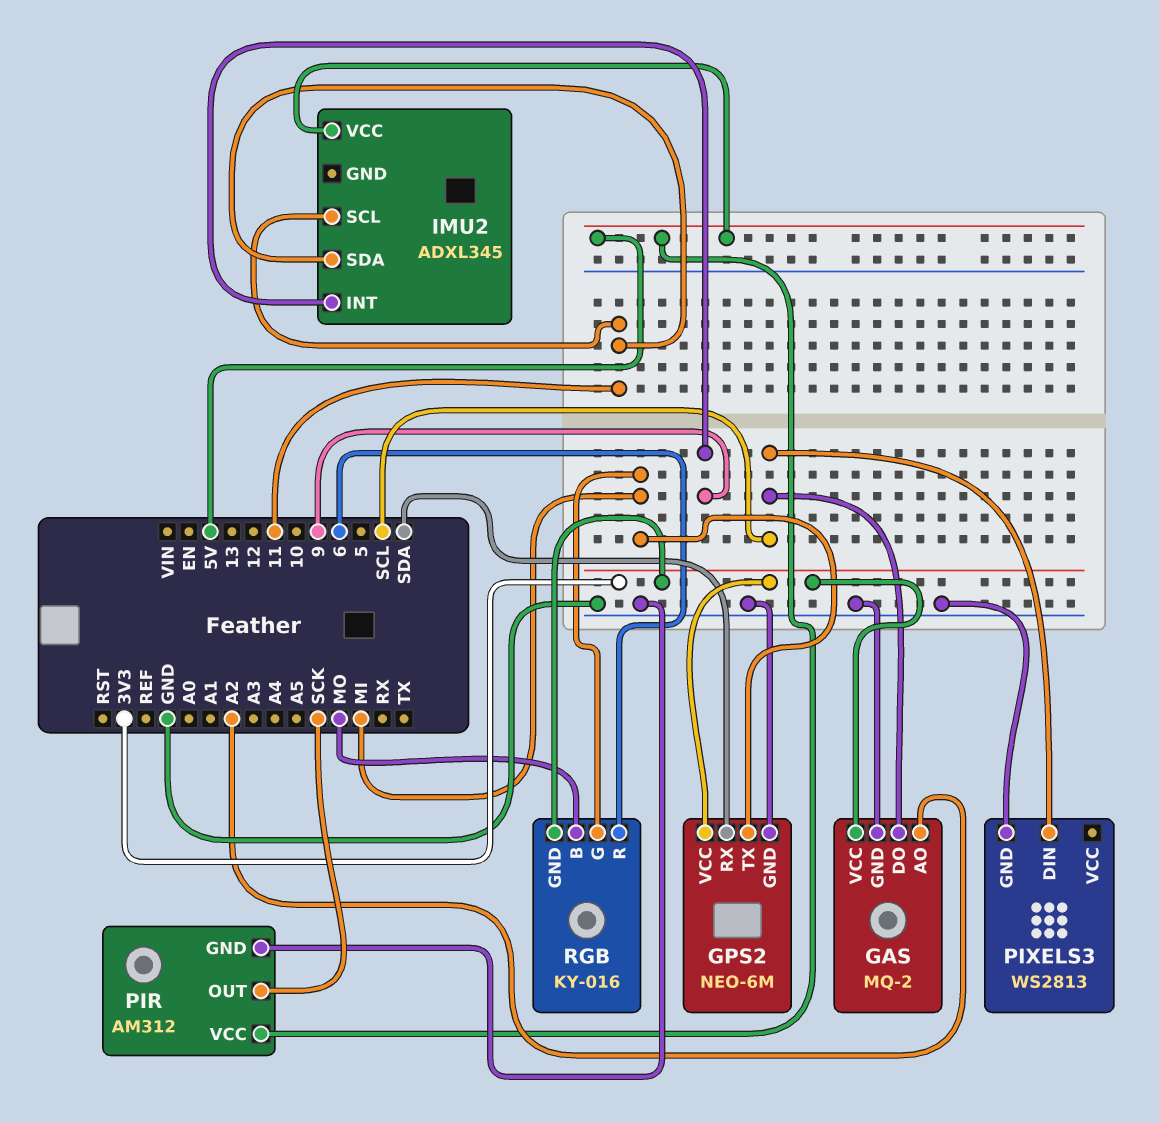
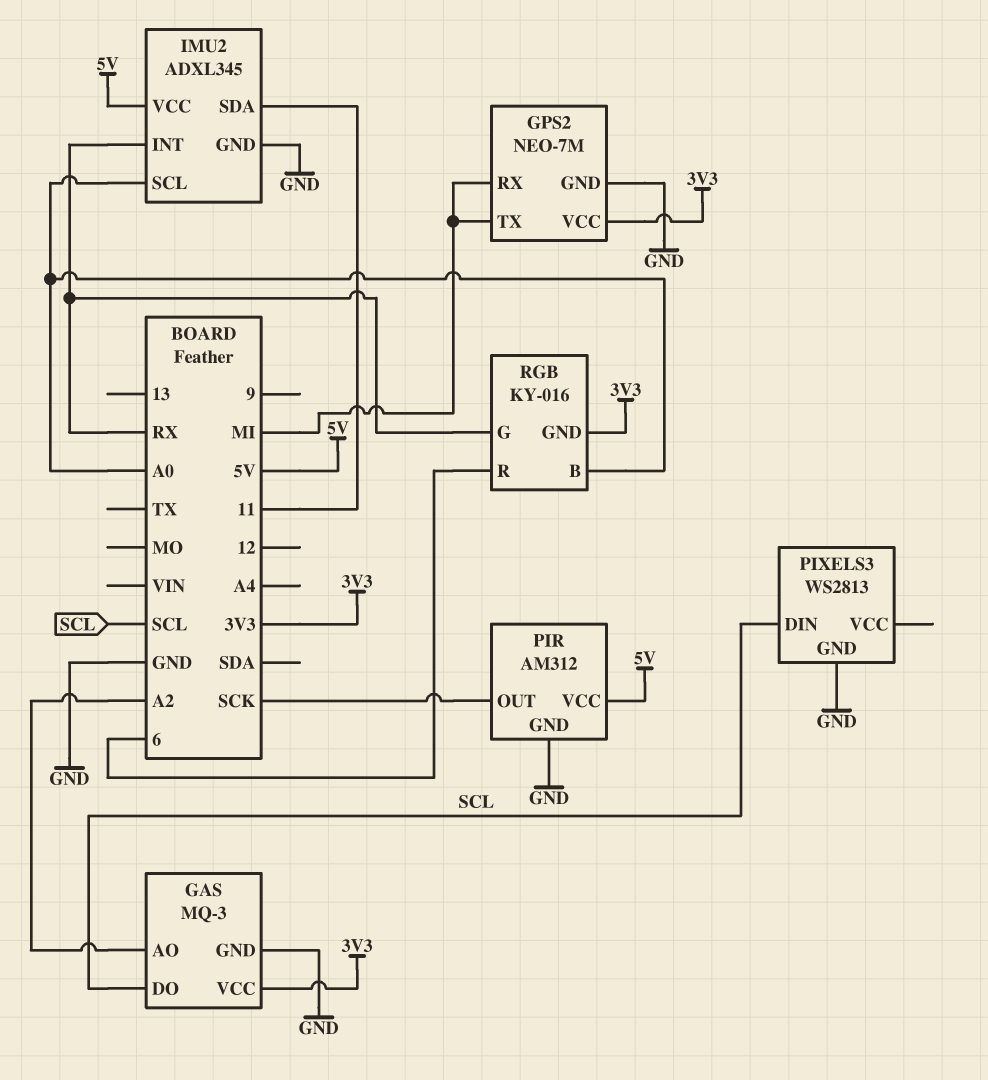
GAS: MQ-2 -> MQ-3
GPS2: NEO-6M -> NEO-7M
GPS2 pin RX: SDA -> MI
IMU2 pin GND: none -> GND
IMU2 pin INT: 9 -> RX
IMU2 pin SCL: 11 -> A0
RGB pin B: MO -> A0
RGB pin G: MI -> RX

